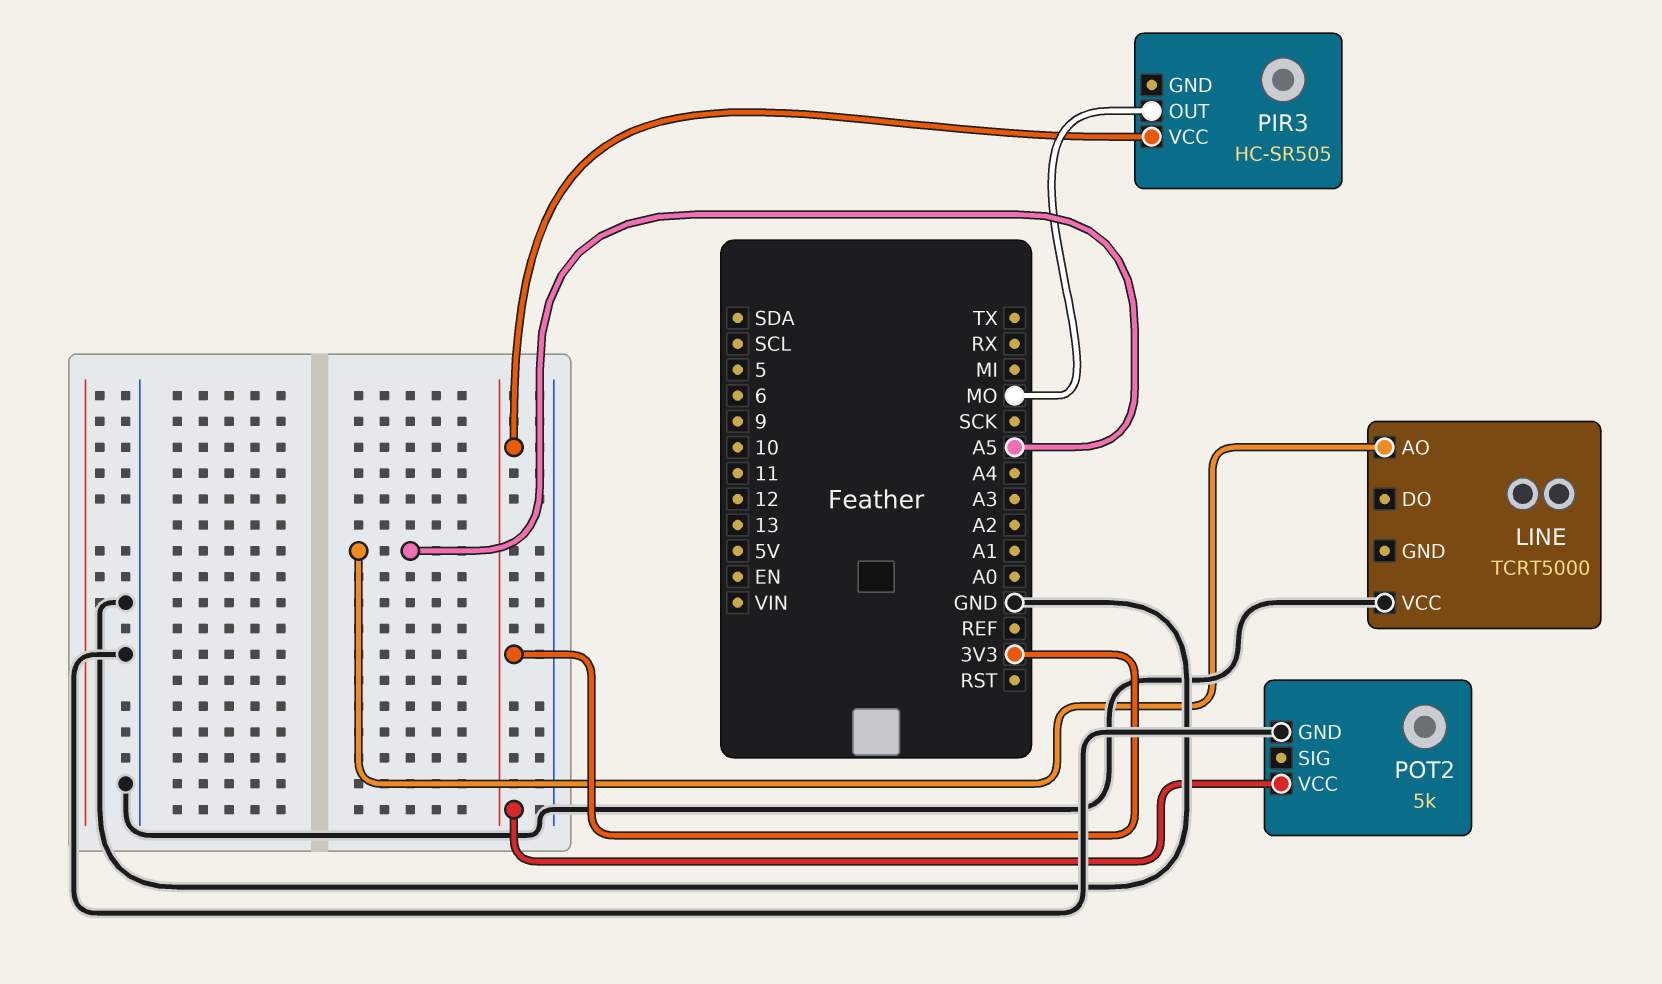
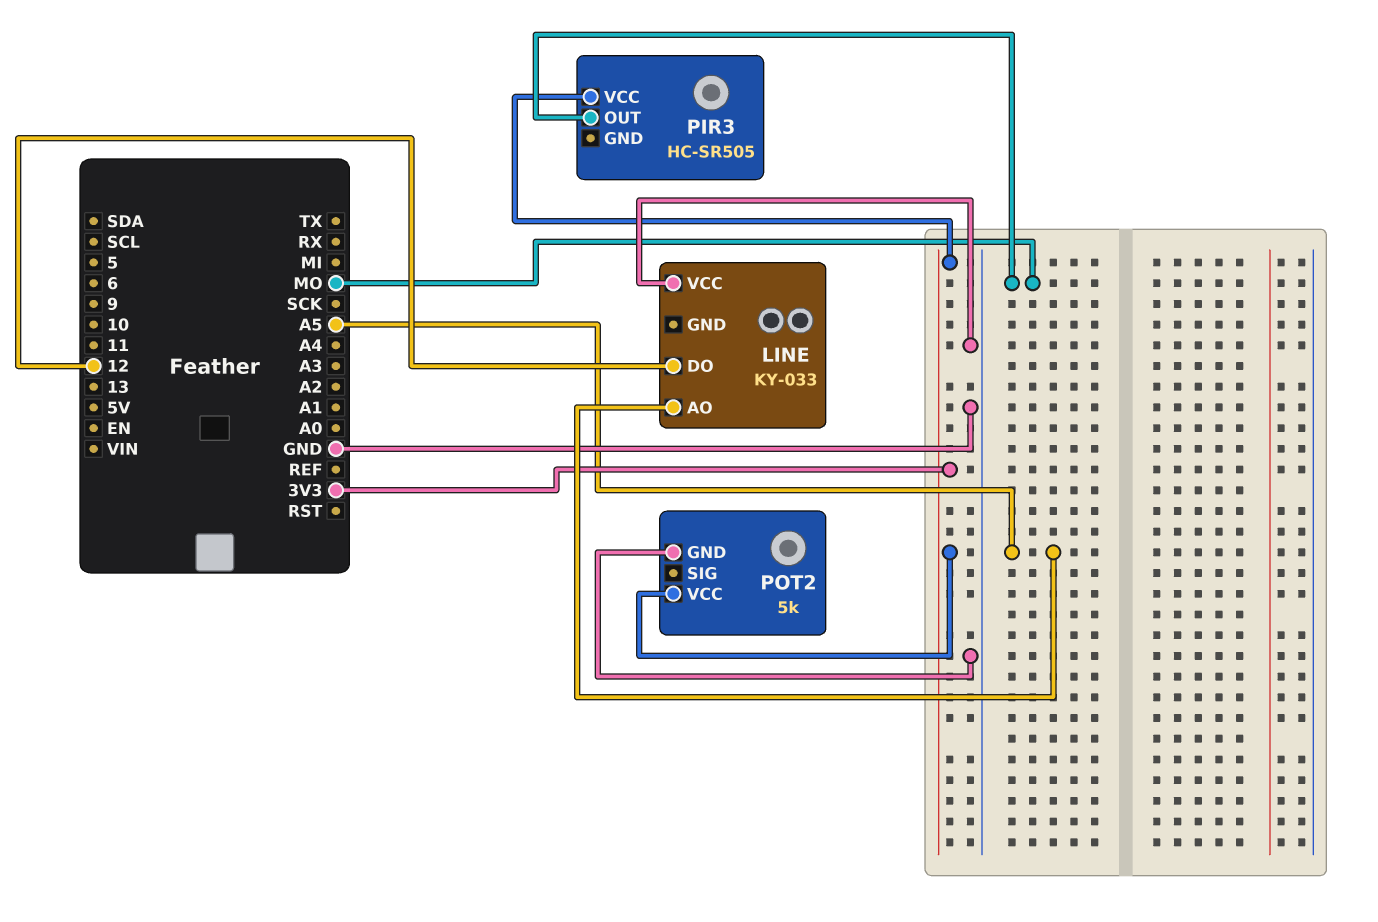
LINE: TCRT5000 -> KY-033
LINE pin DO: none -> 12

